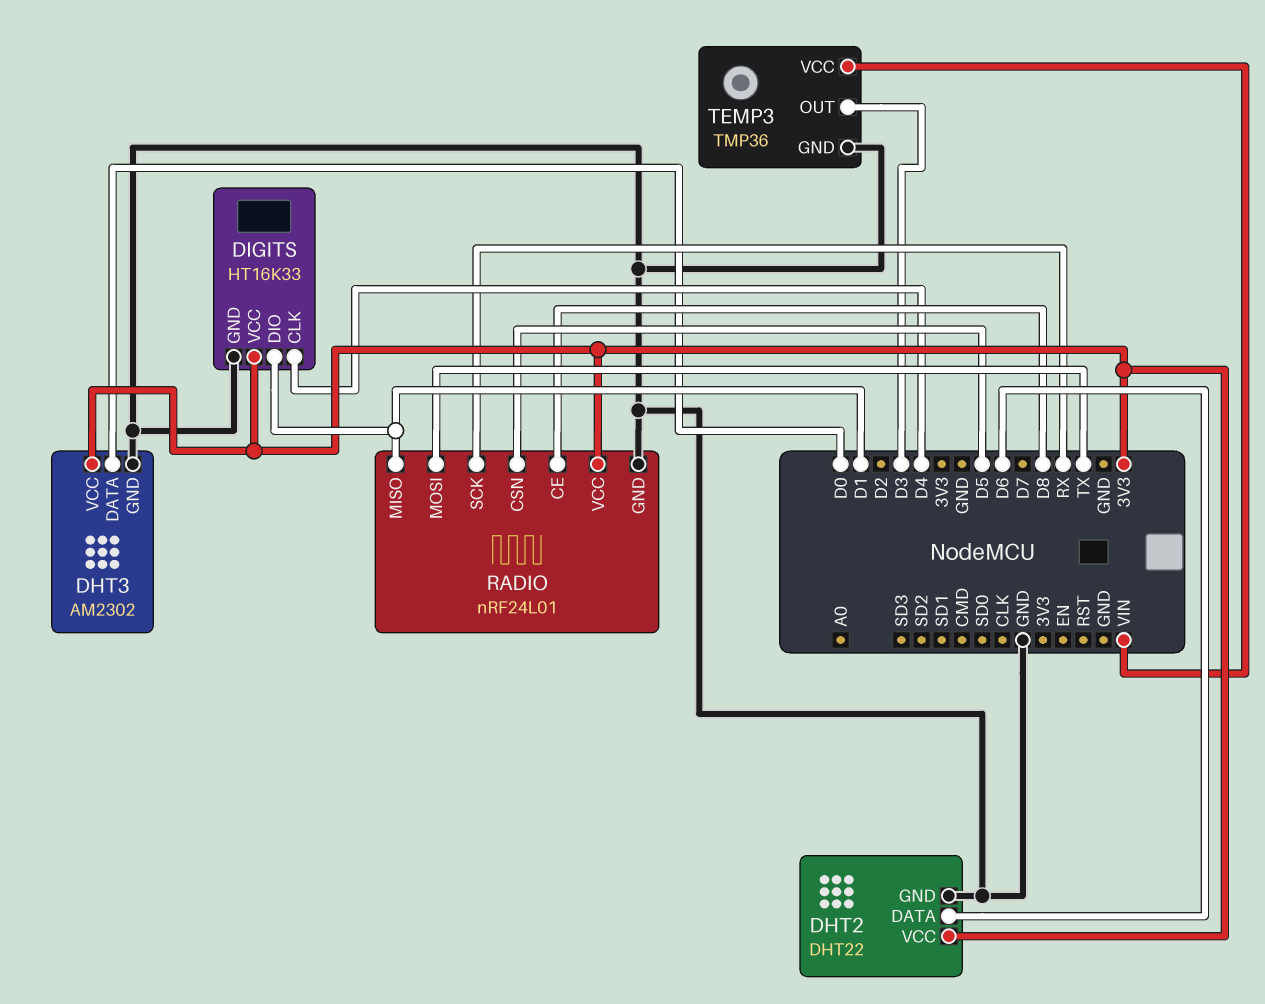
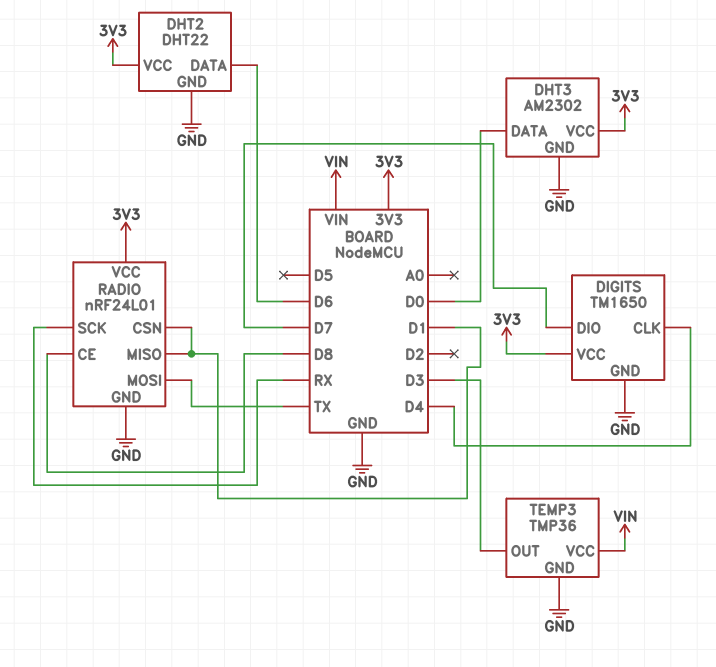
DIGITS: HT16K33 -> TM1650
DIGITS pin DIO: D1 -> D7
RADIO pin CSN: D5 -> D1

